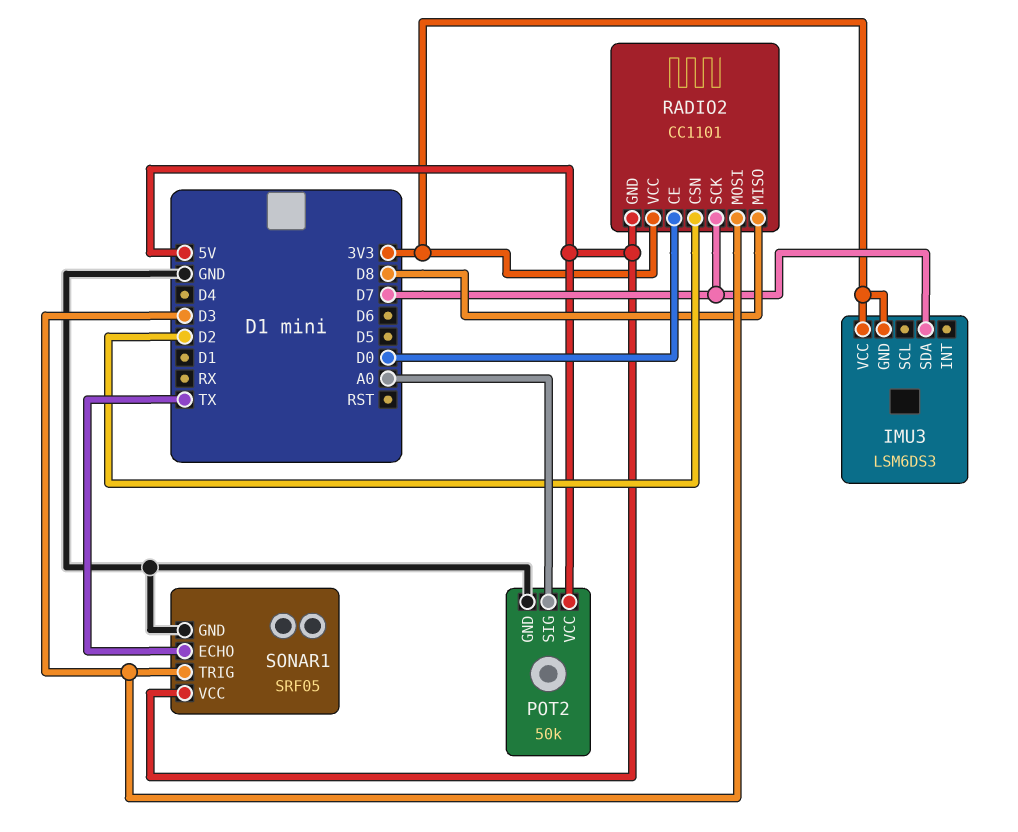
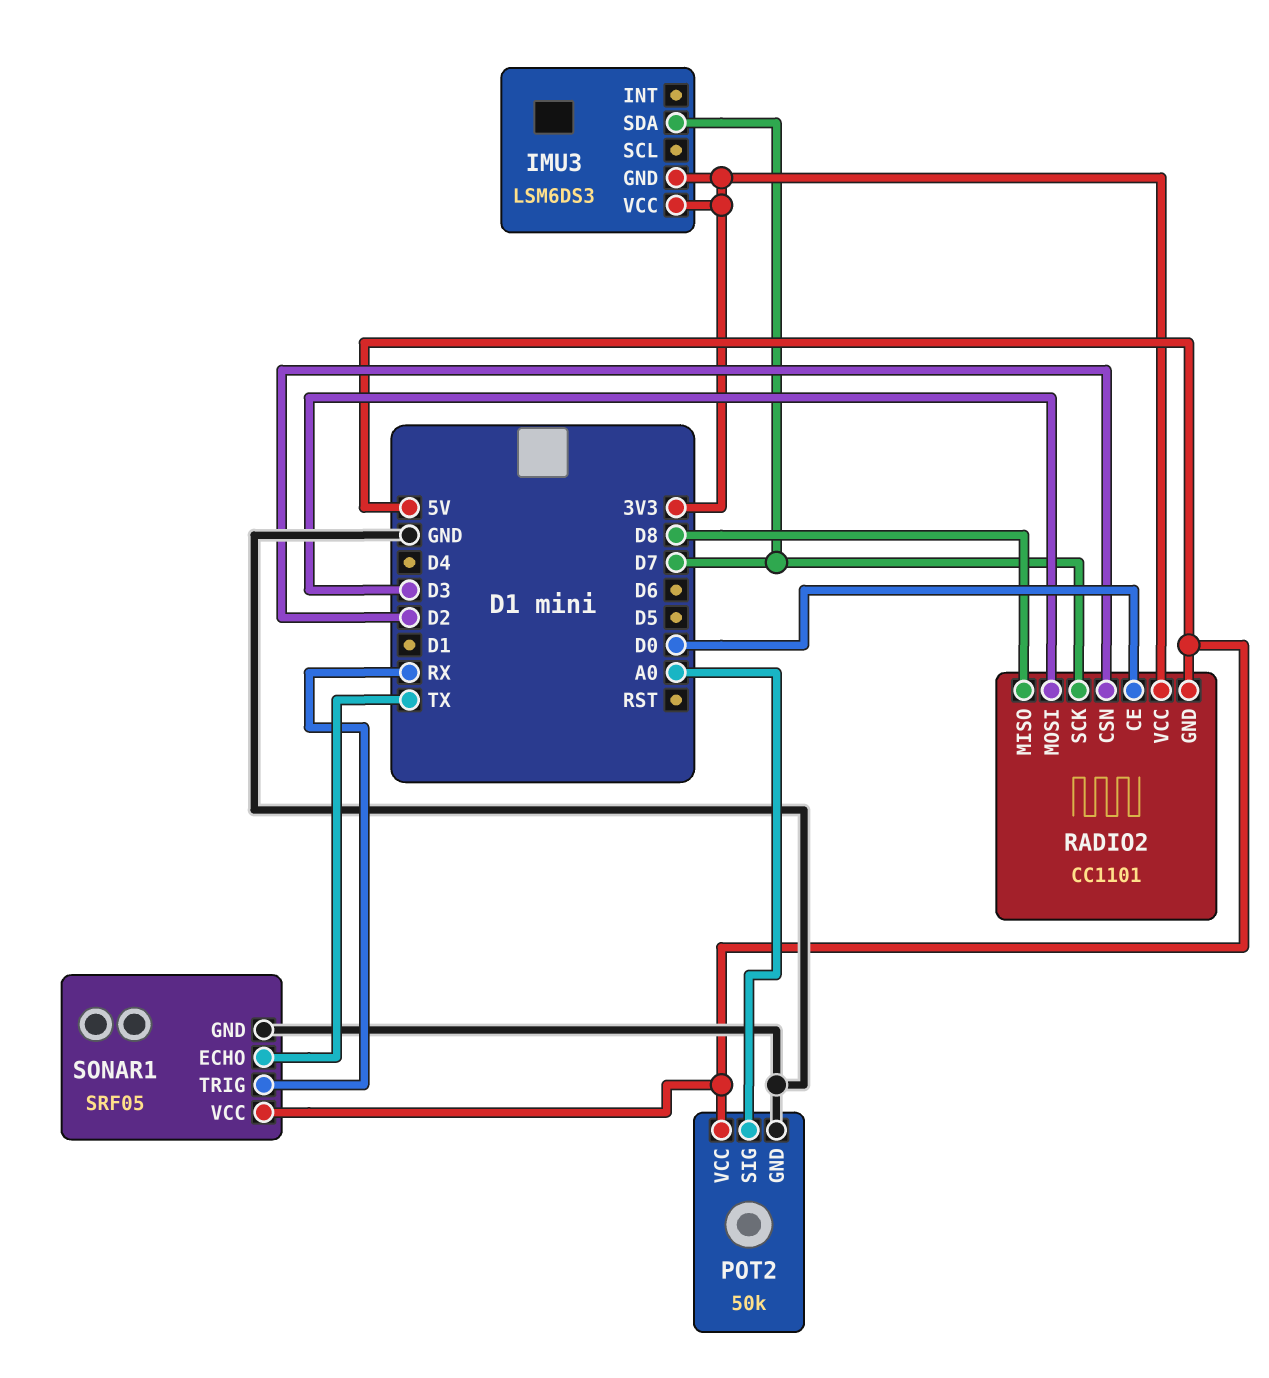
SONAR1 pin TRIG: D3 -> RX

